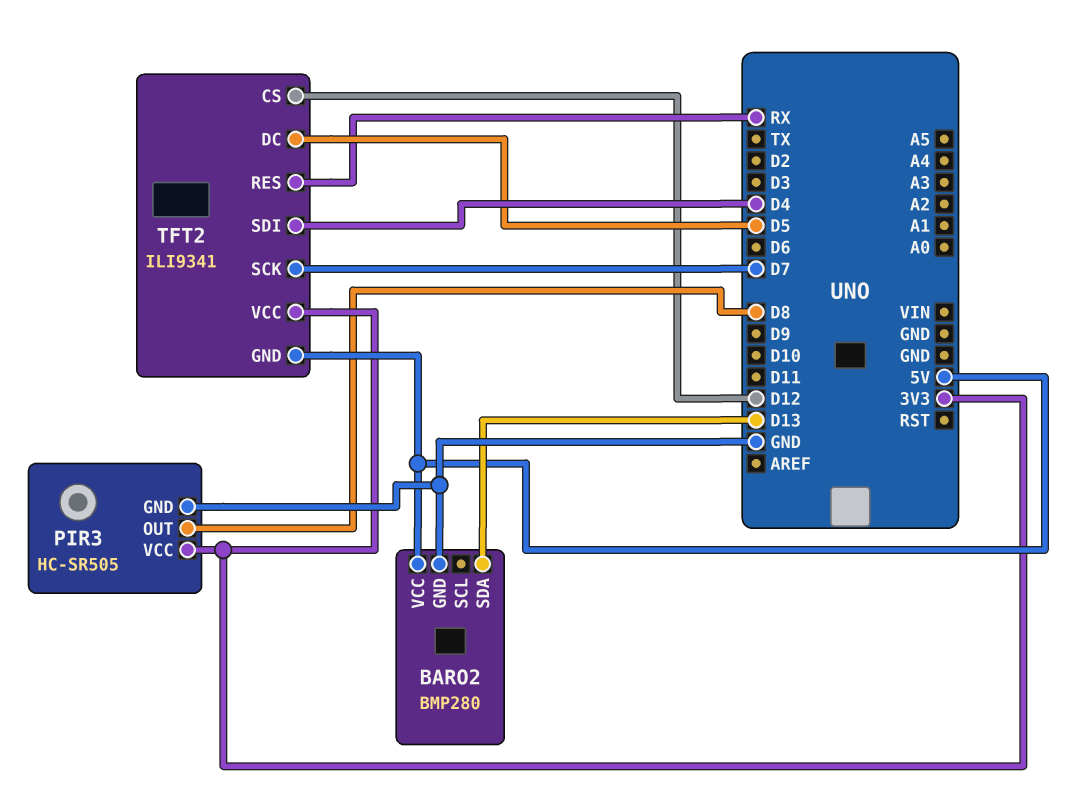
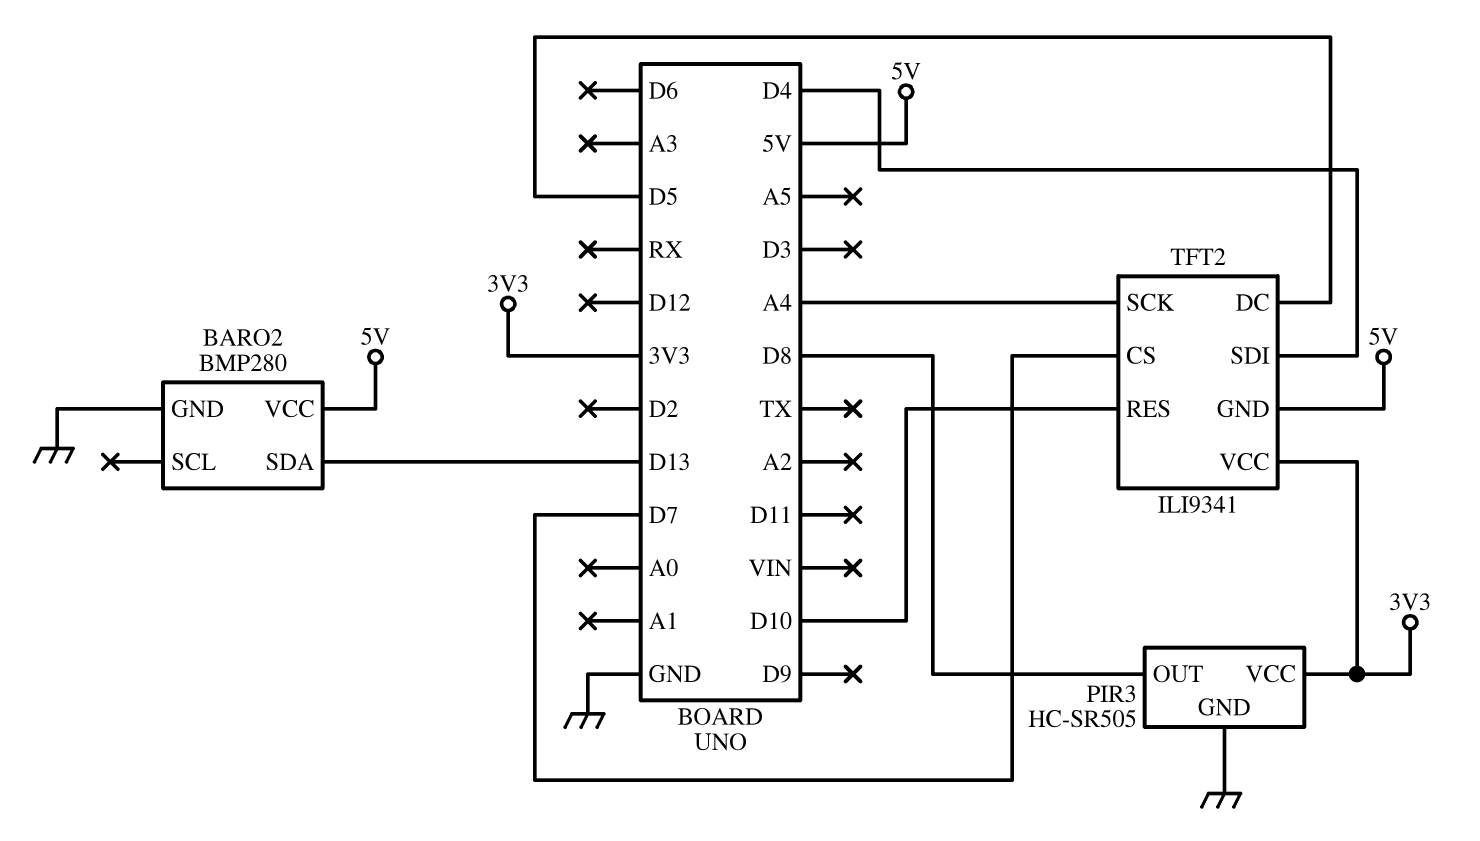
TFT2 pin CS: D12 -> D7
TFT2 pin RES: RX -> D10
TFT2 pin SCK: D7 -> A4

